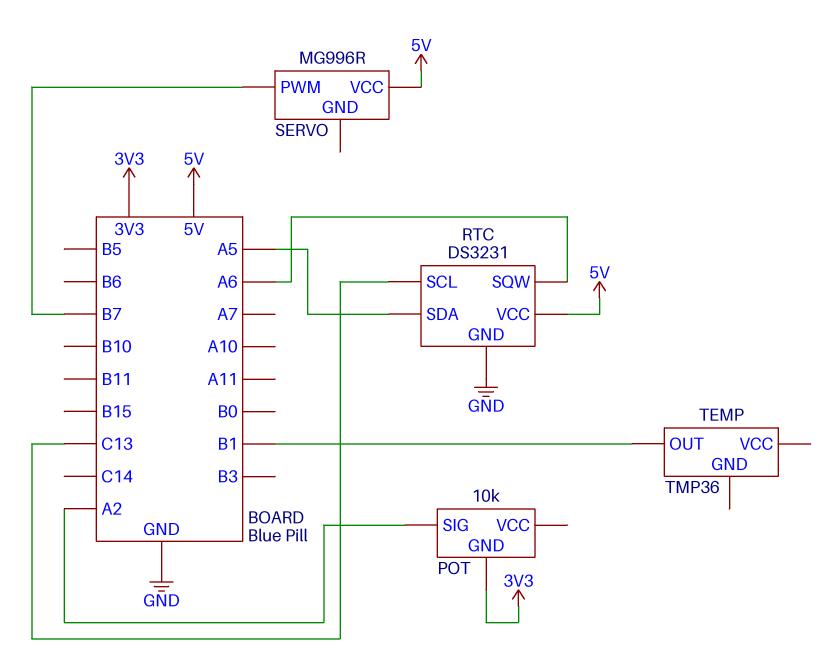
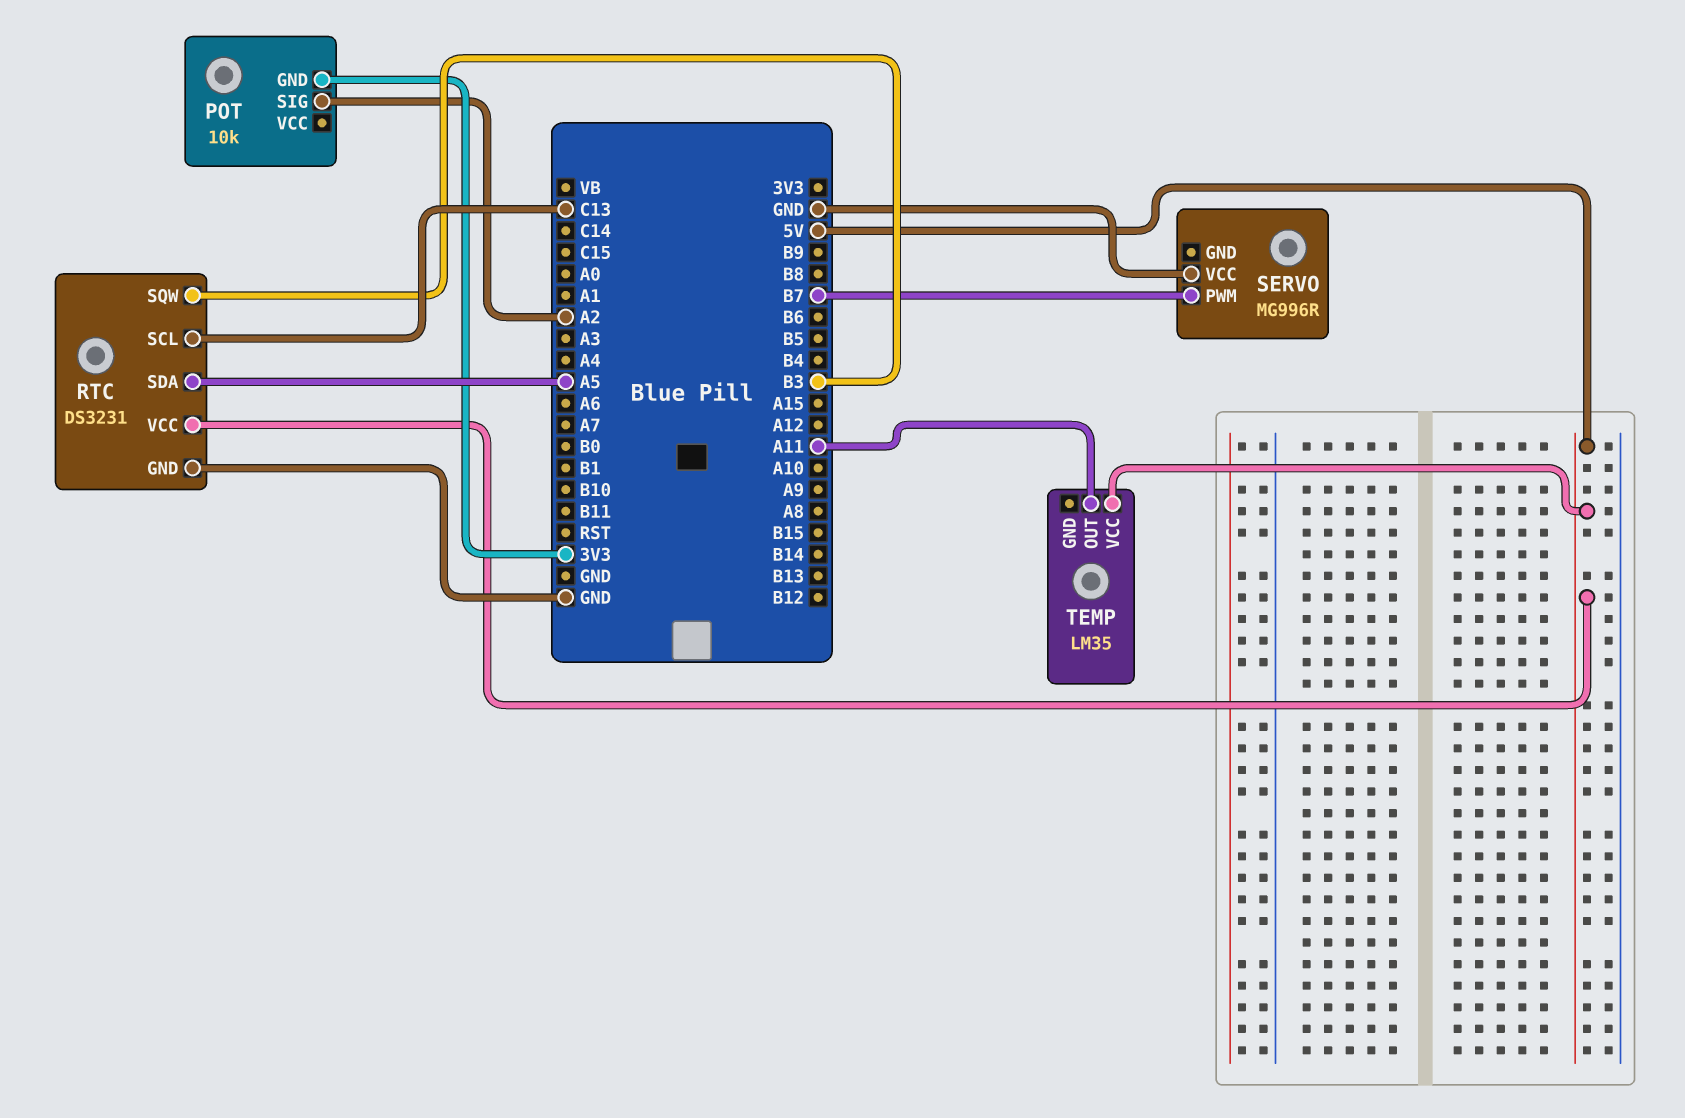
RTC pin SQW: A6 -> B3
SERVO pin VCC: 5V -> GND
TEMP: TMP36 -> LM35
TEMP pin OUT: B1 -> A11
TEMP pin VCC: none -> 5V

